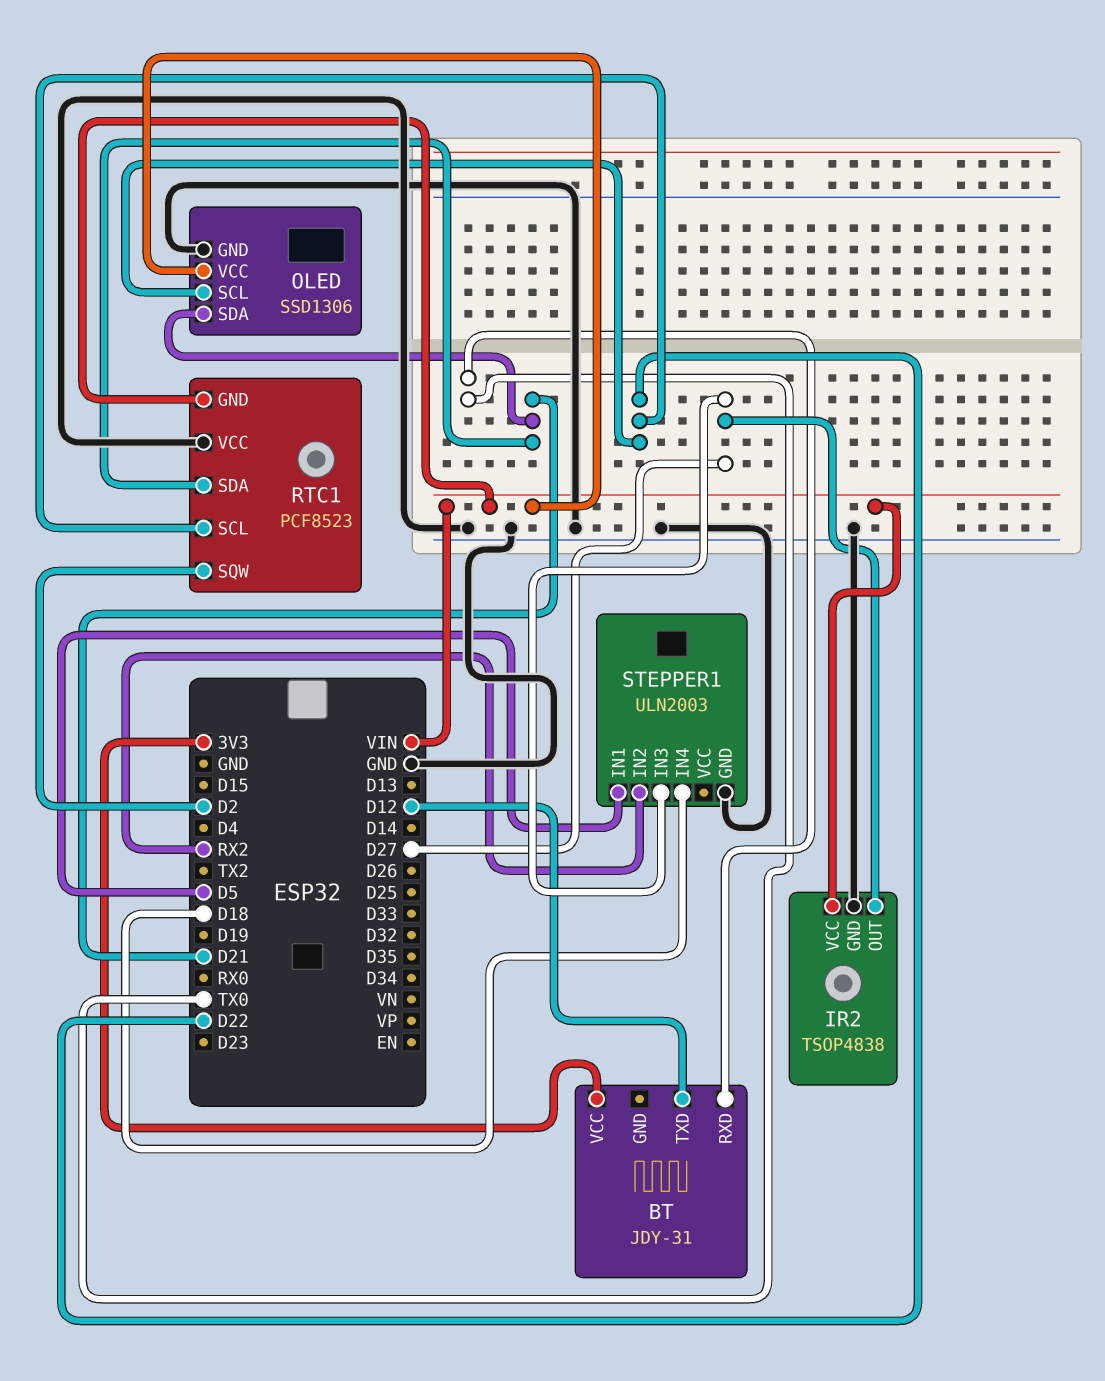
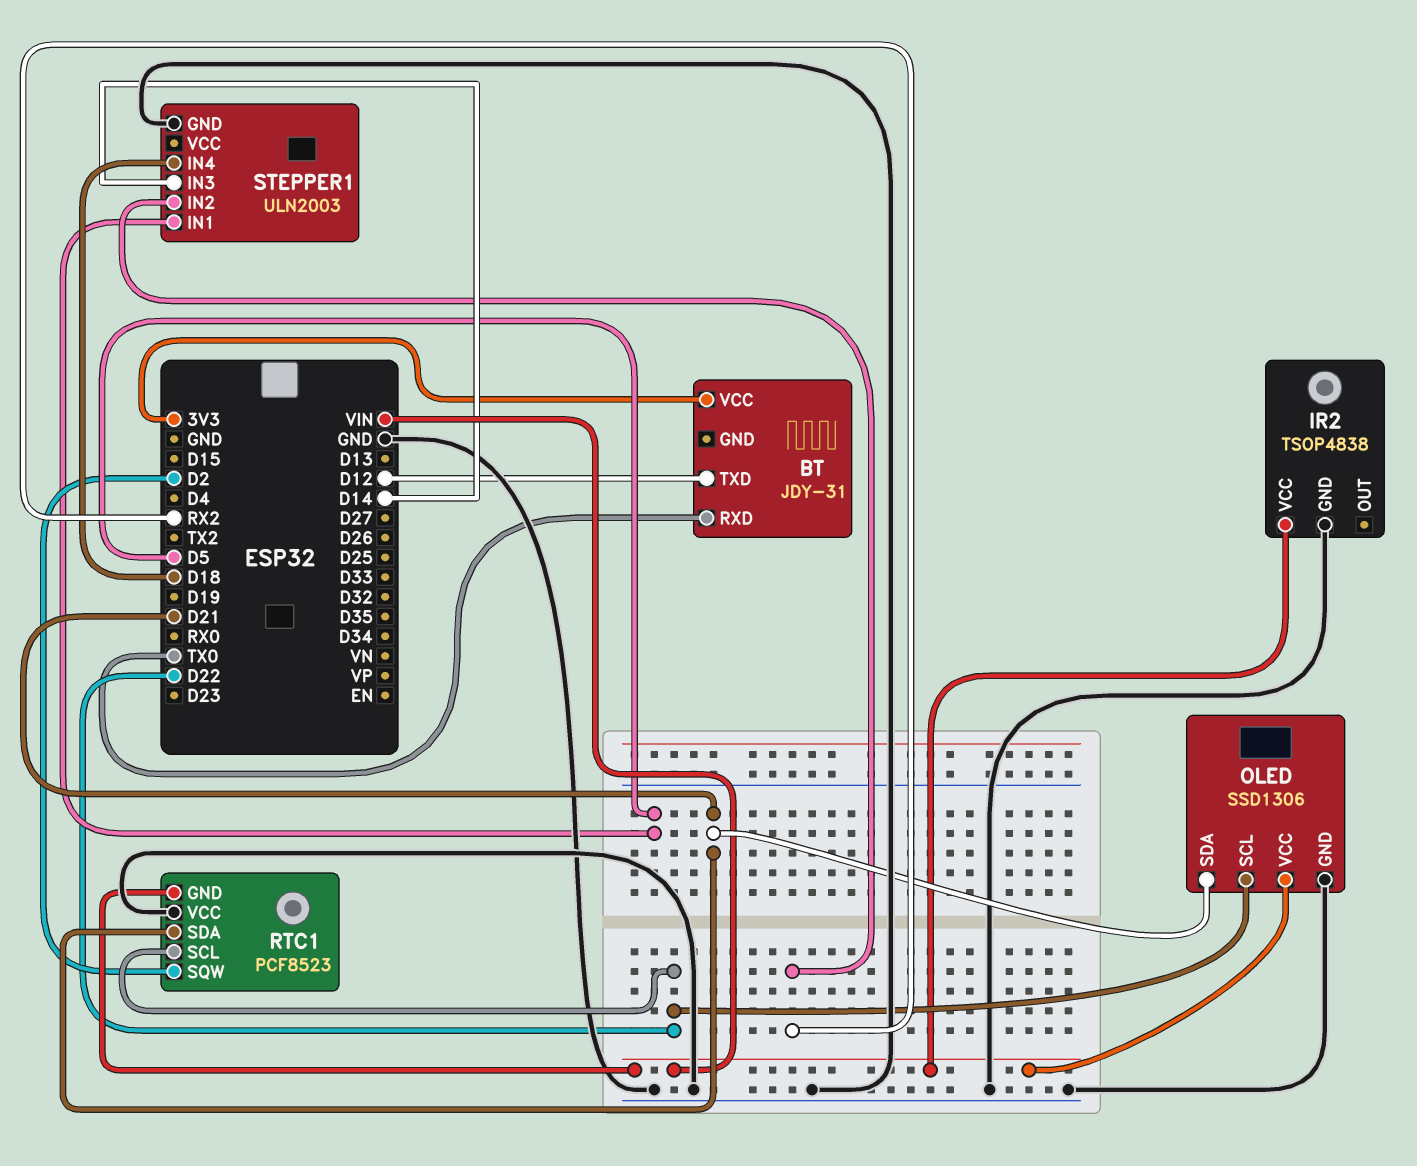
IR2 pin OUT: D27 -> none
STEPPER1 pin IN3: D27 -> D14

